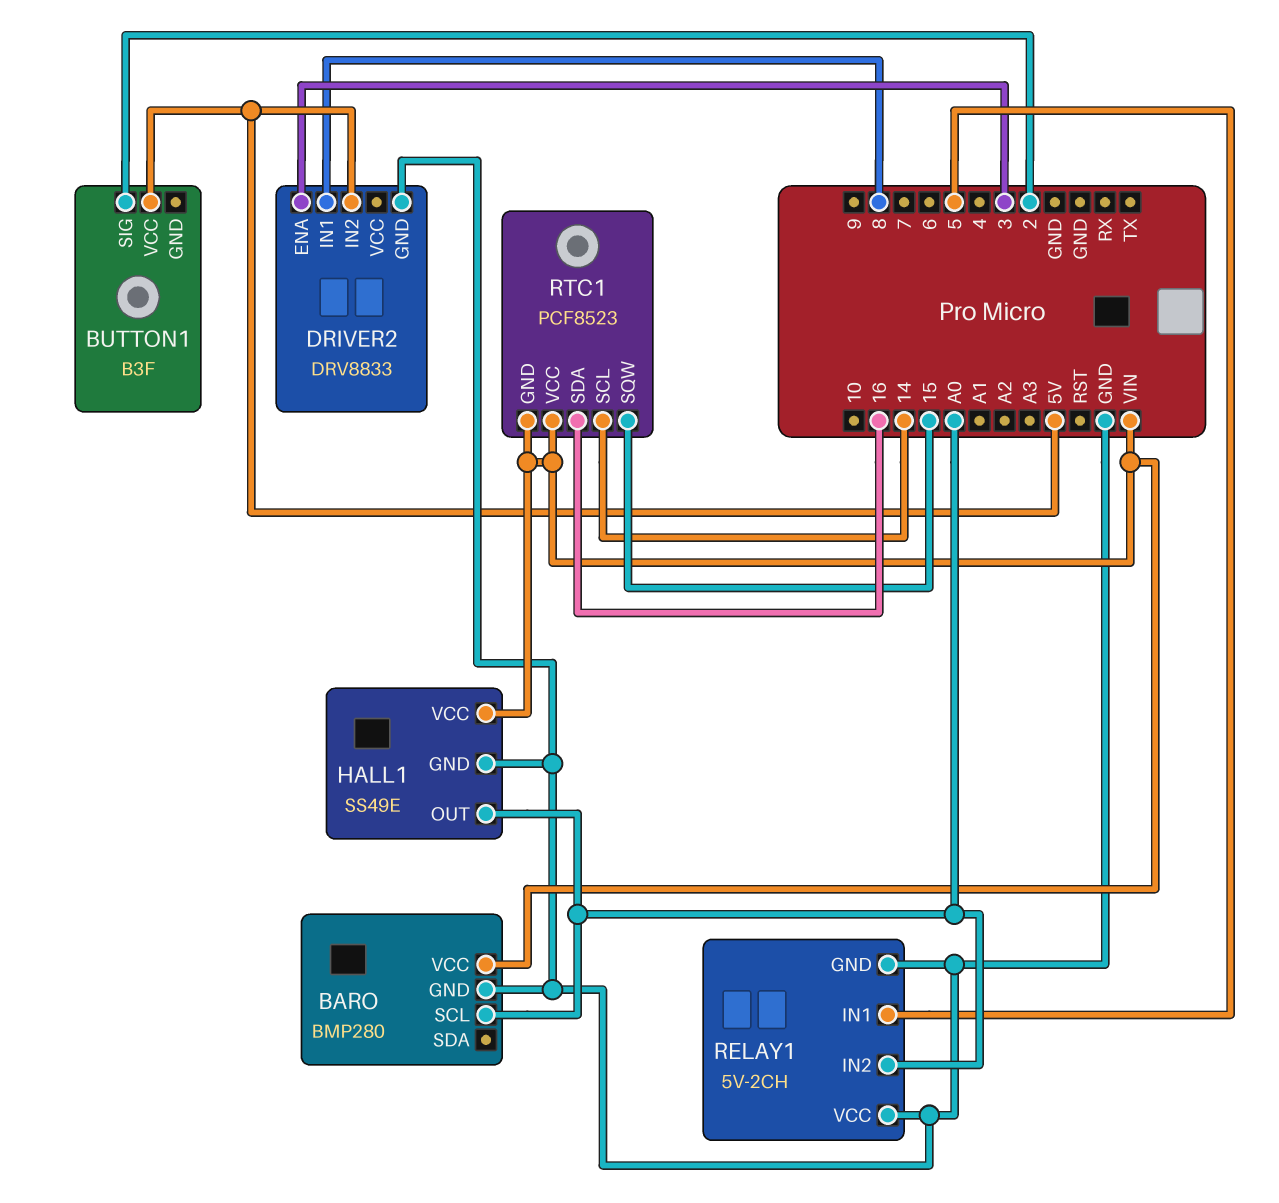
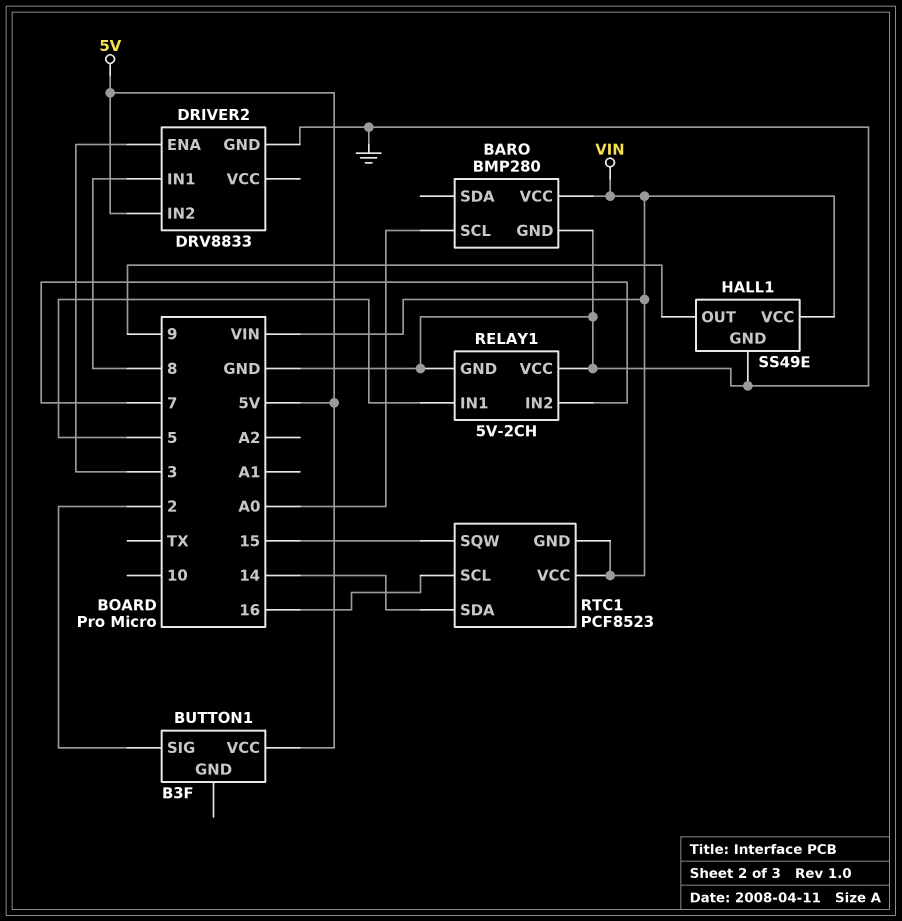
HALL1 pin OUT: A0 -> 9
RELAY1 pin IN2: A0 -> 7
RTC1 pin SCL: 14 -> 16
RTC1 pin SDA: 16 -> 14

